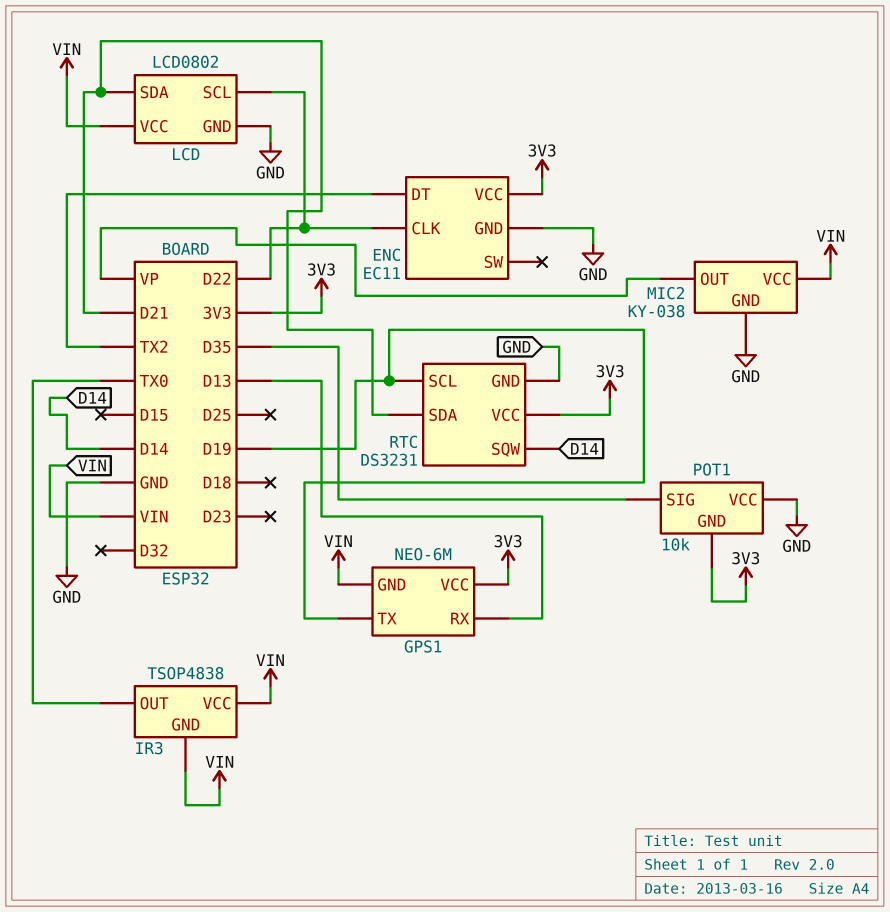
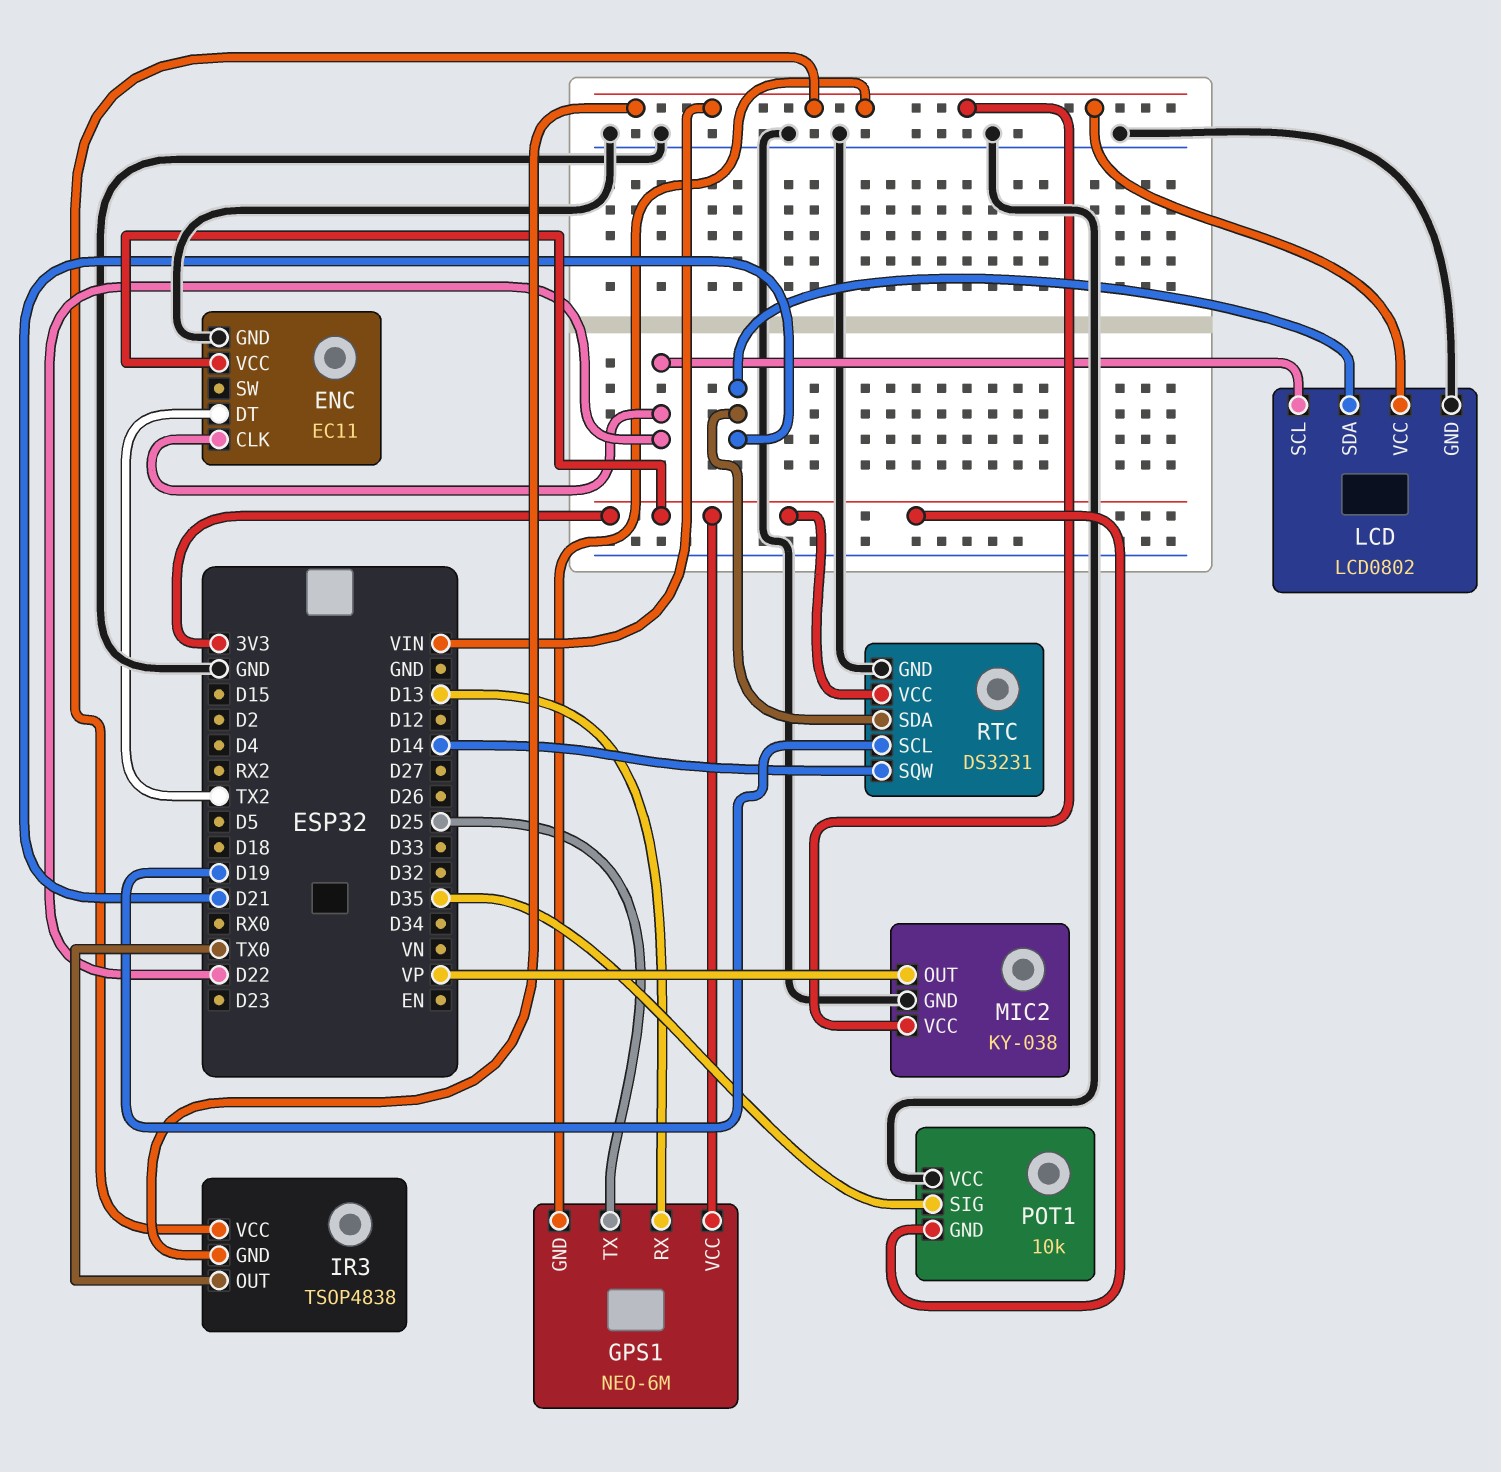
GPS1 pin TX: D19 -> D25

